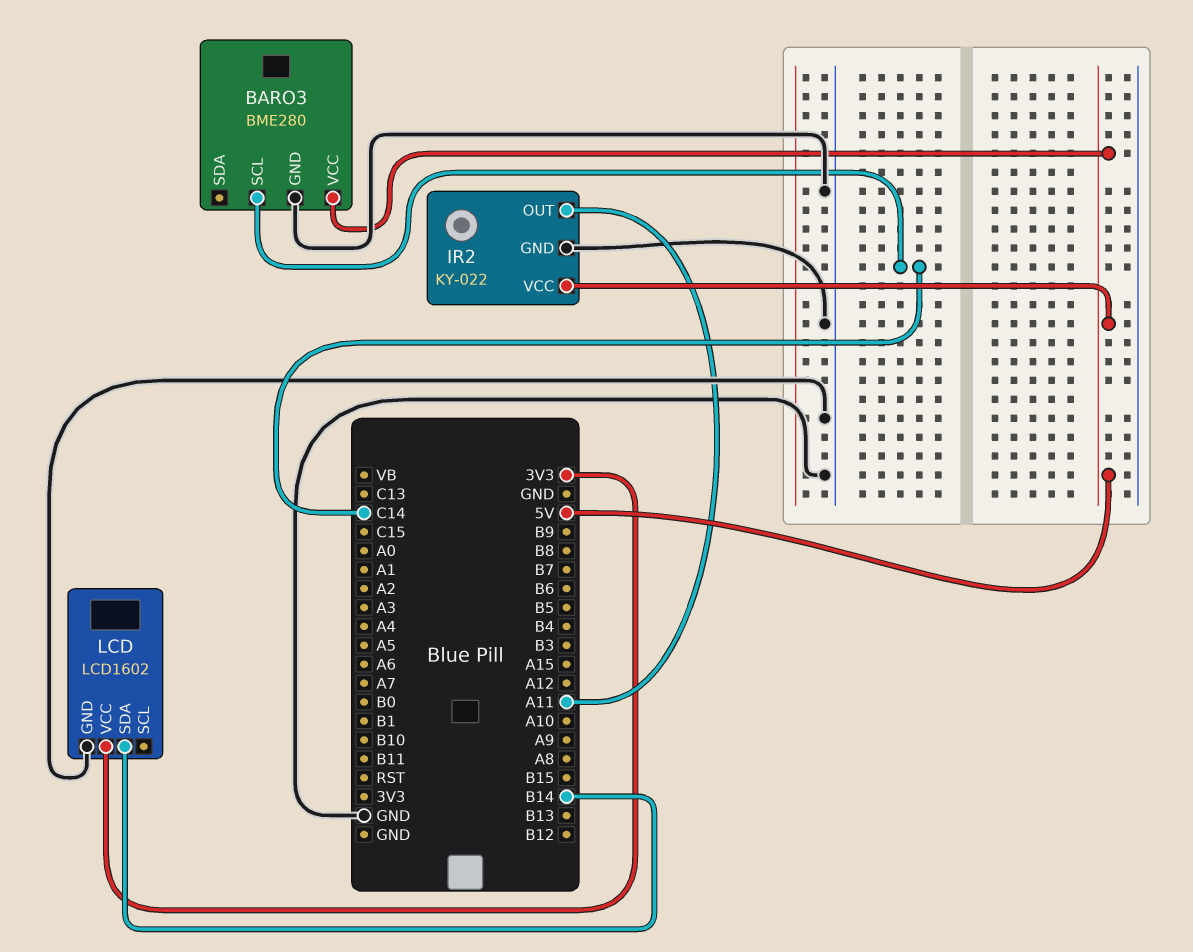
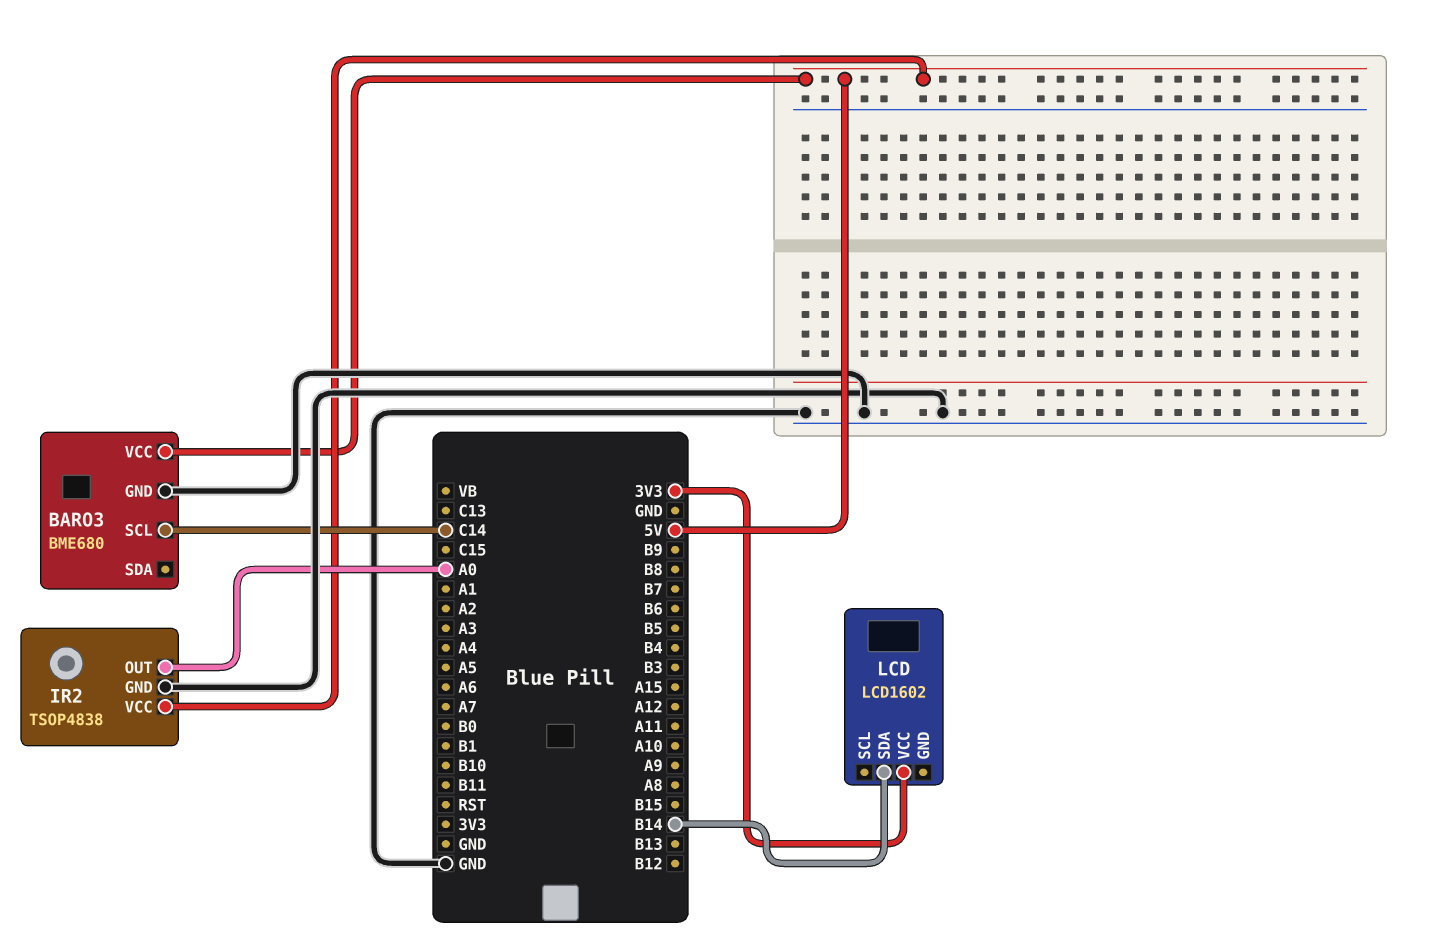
BARO3: BME280 -> BME680
IR2: KY-022 -> TSOP4838
IR2 pin OUT: A11 -> A0
LCD pin GND: GND -> none

